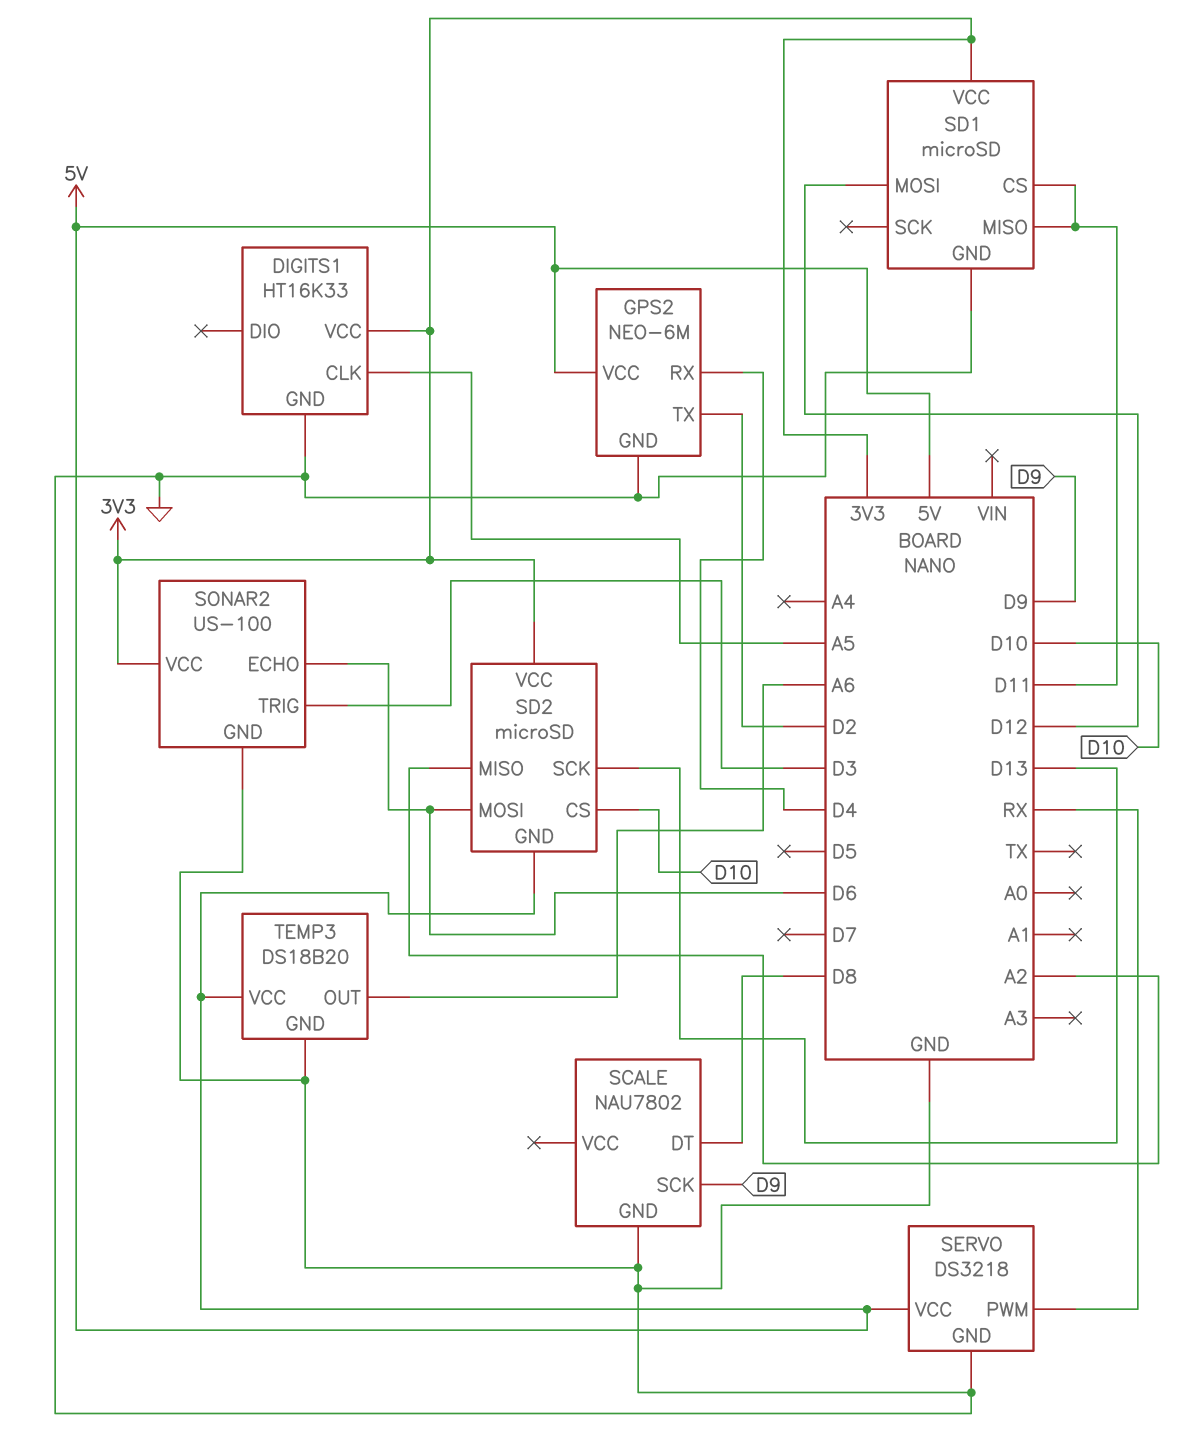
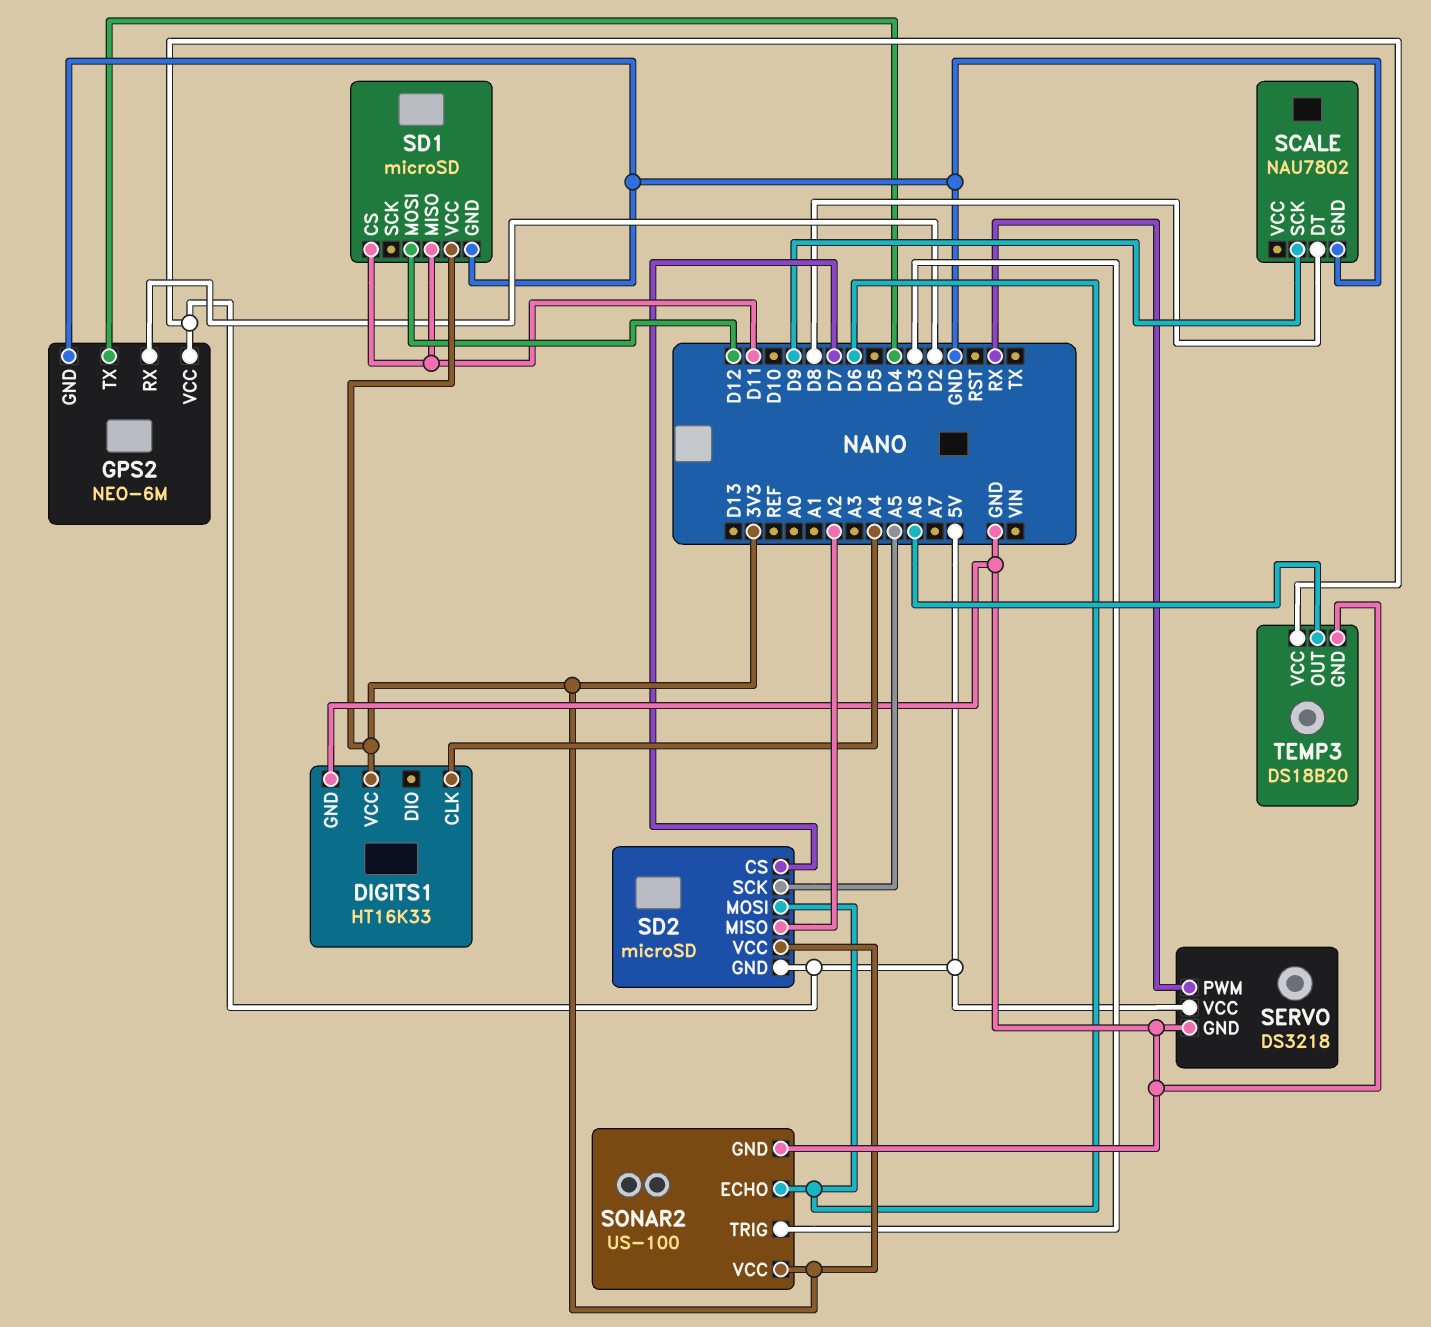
DIGITS1 pin CLK: A5 -> A4
GPS2 pin RX: D4 -> D2
GPS2 pin TX: D2 -> D4
SD2 pin CS: D10 -> D7
SD2 pin SCK: D13 -> A5

